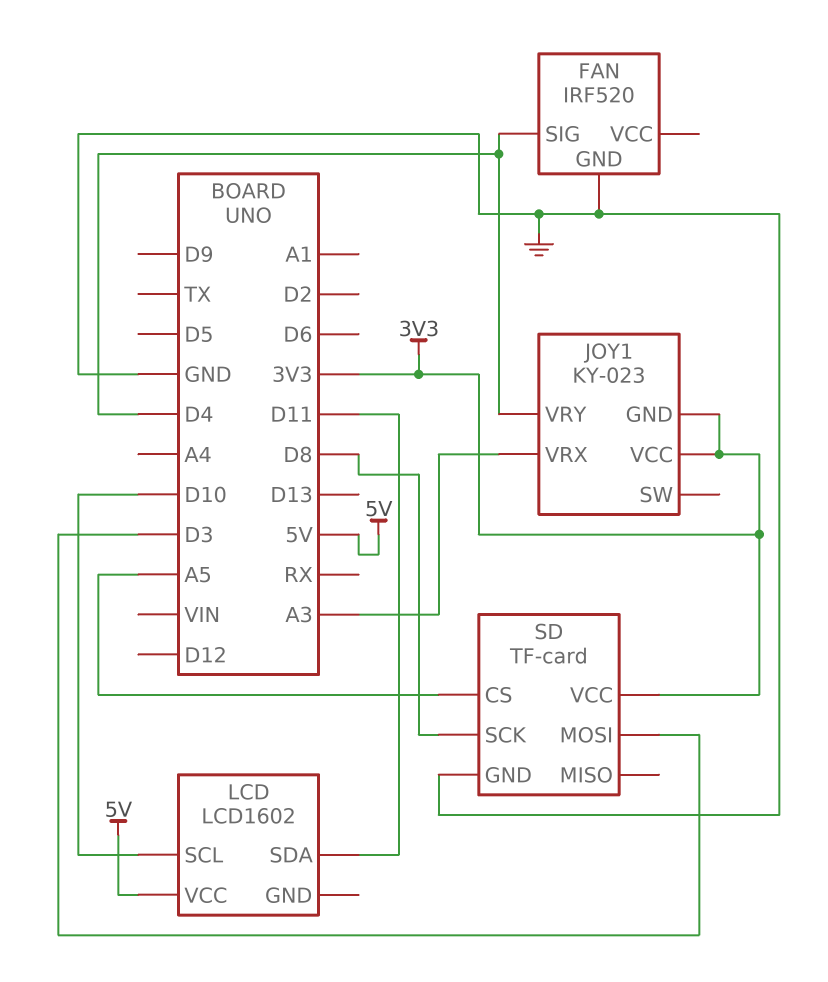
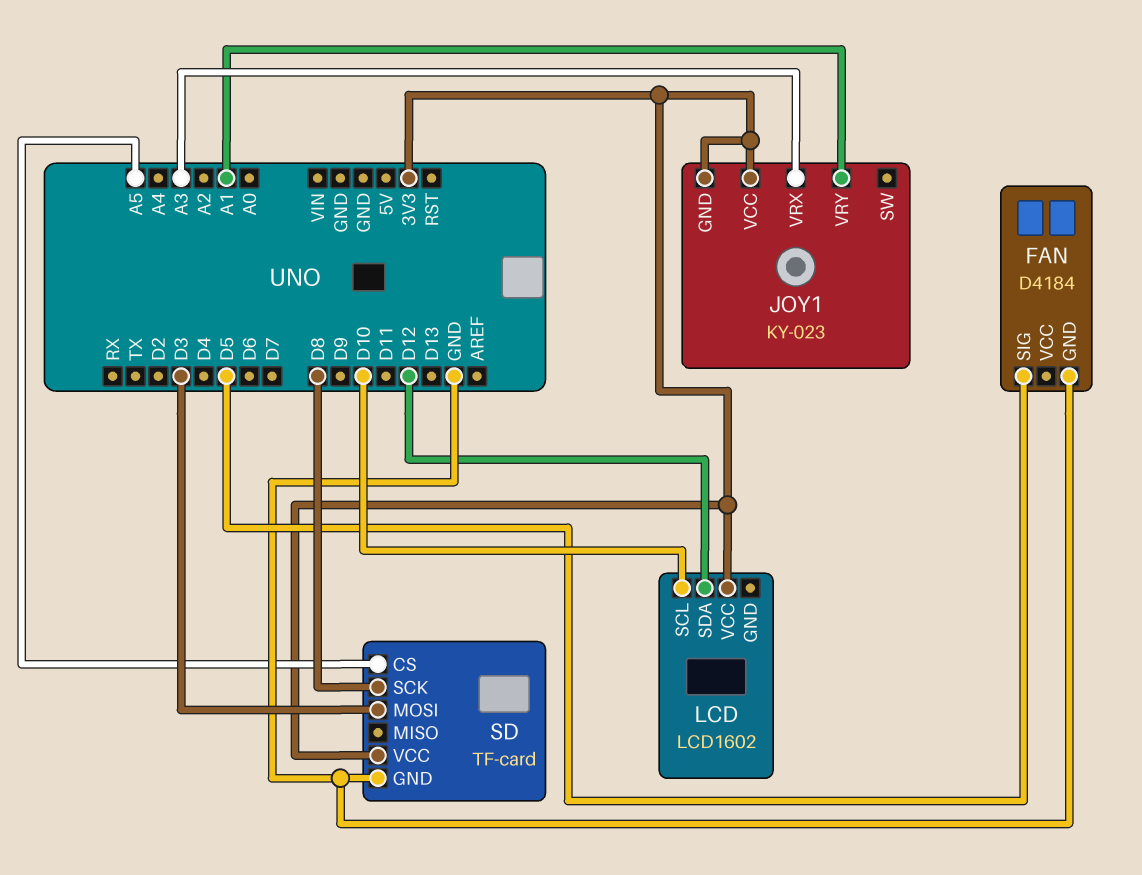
FAN: IRF520 -> D4184
FAN pin SIG: D4 -> D5
JOY1 pin VRY: D4 -> A1
LCD pin SDA: D11 -> D12
LCD pin VCC: 5V -> 3V3

